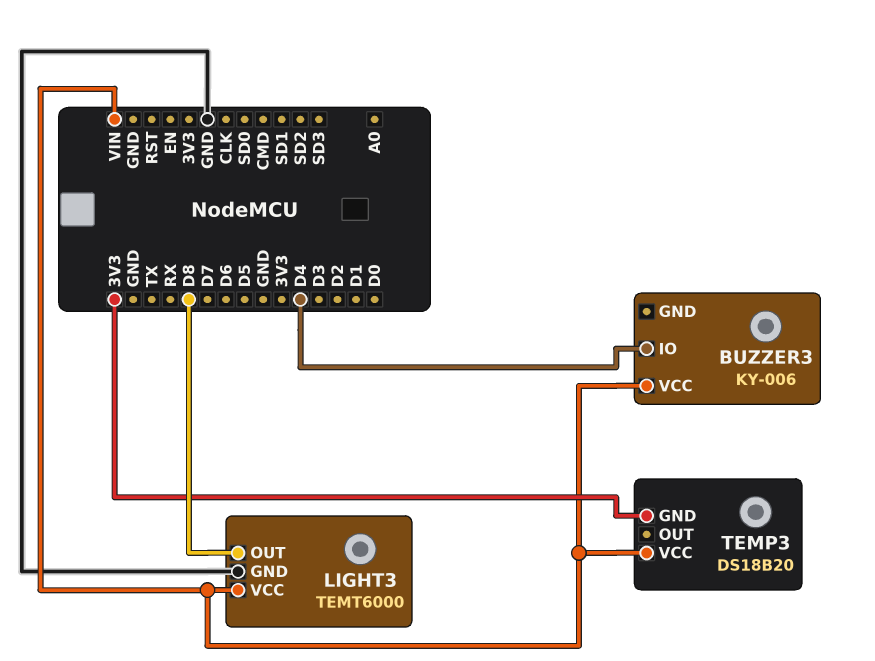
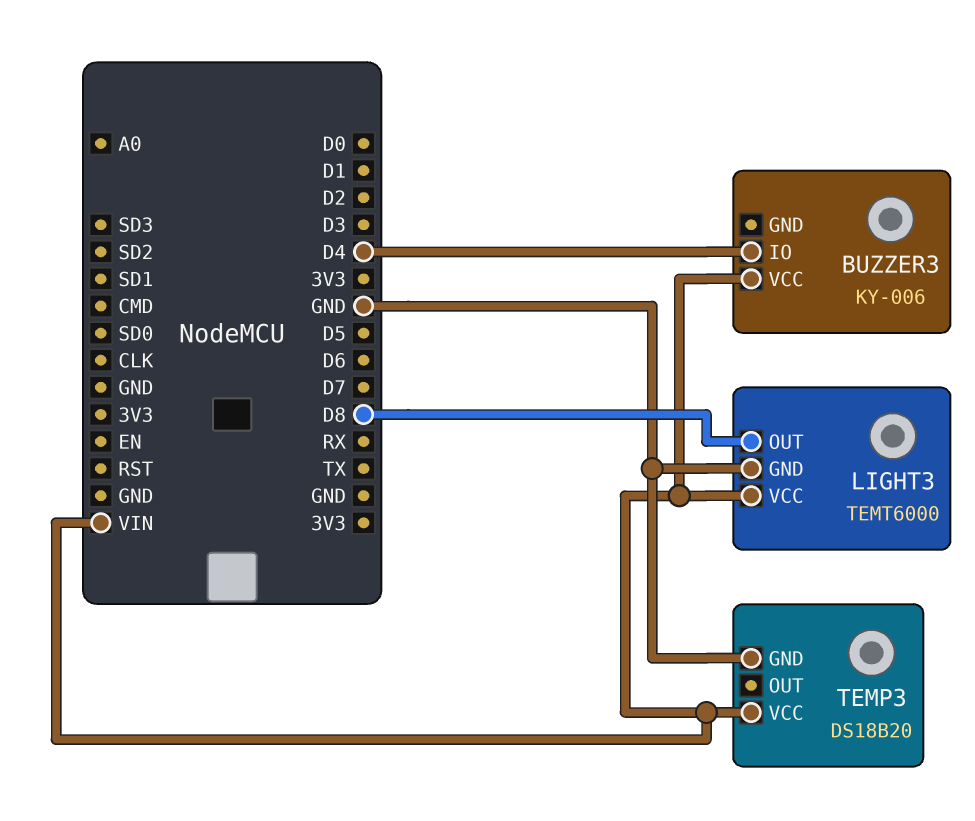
TEMP3 pin GND: 3V3 -> GND

